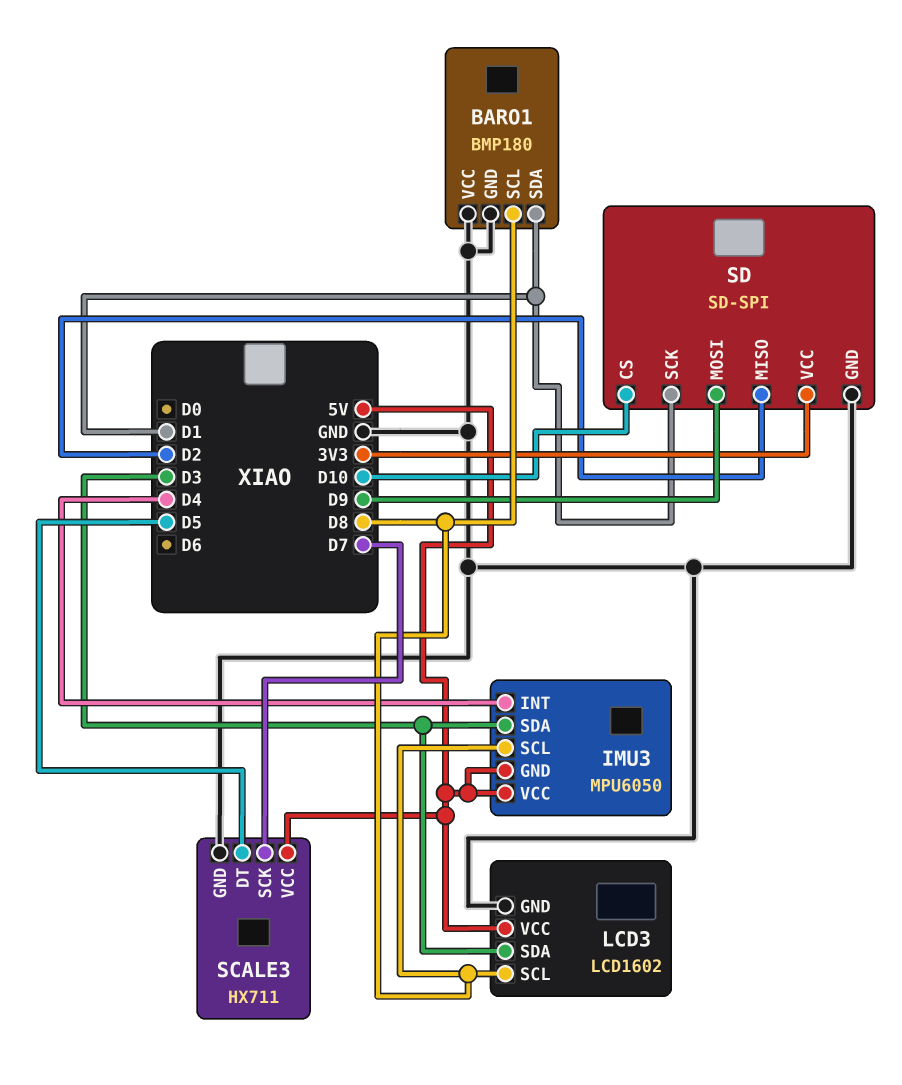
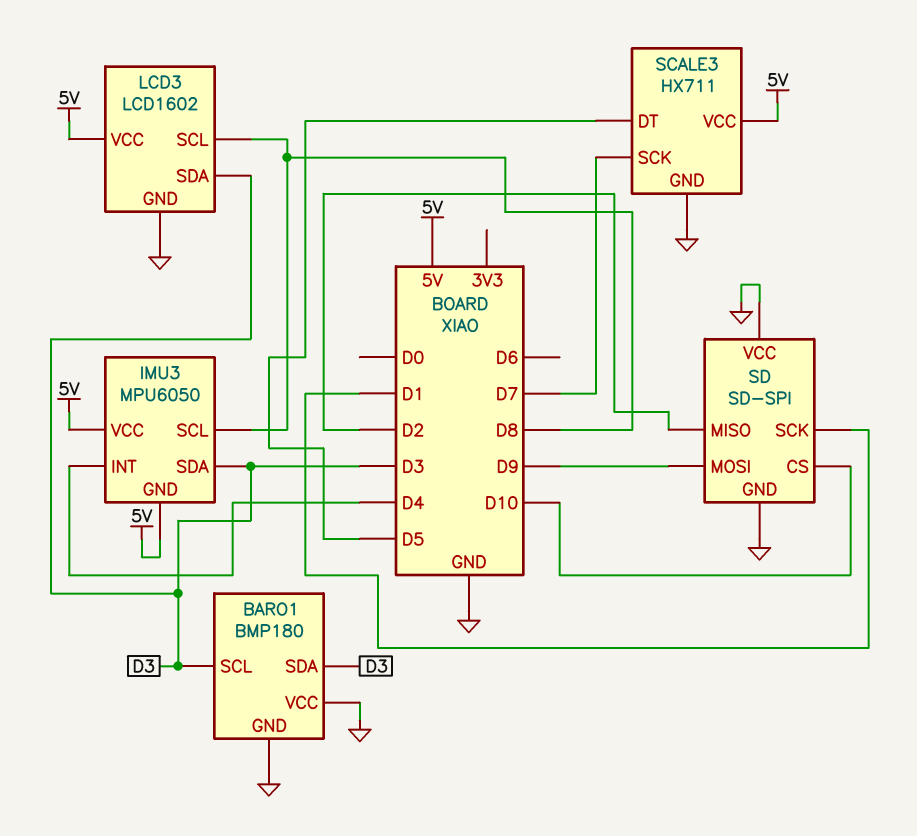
BARO1 pin SCL: D8 -> D3
BARO1 pin SDA: D1 -> D3
SD pin VCC: 3V3 -> GND

